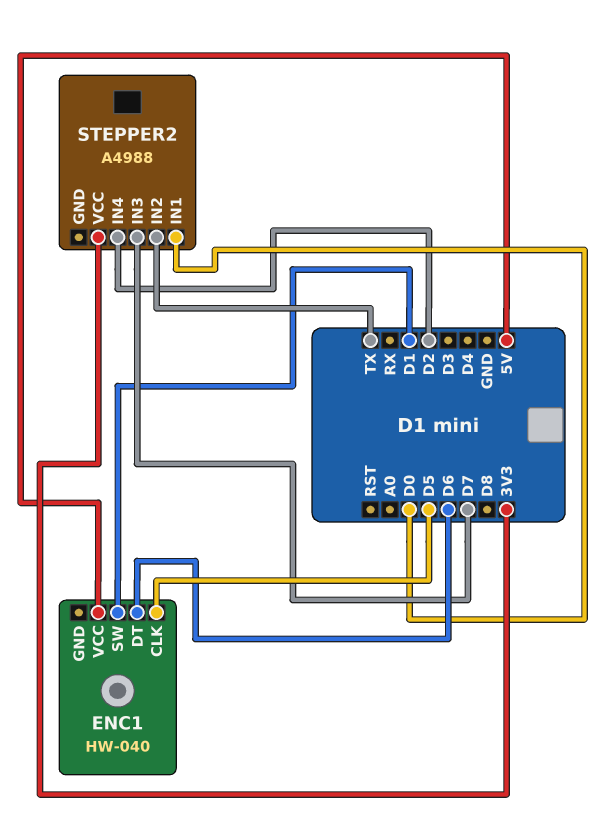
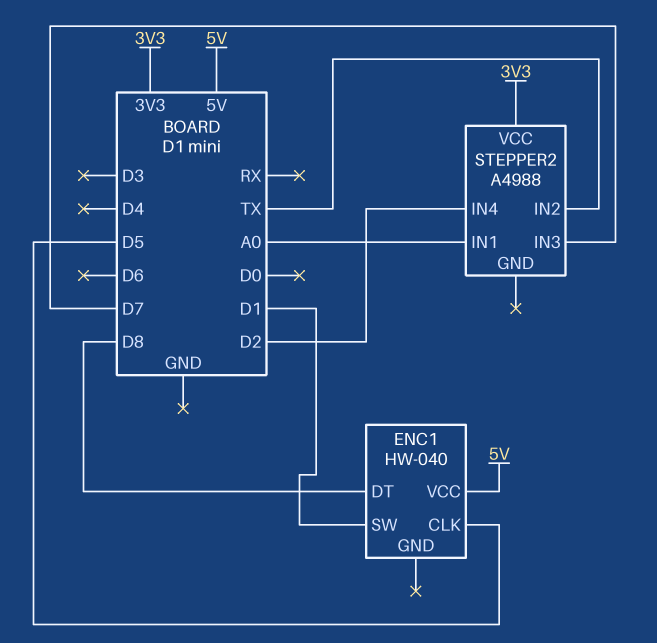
ENC1 pin DT: D6 -> D8
STEPPER2 pin IN1: D0 -> A0

